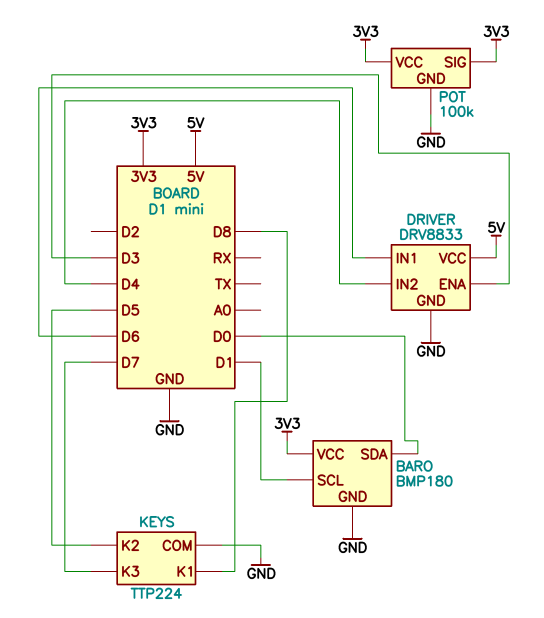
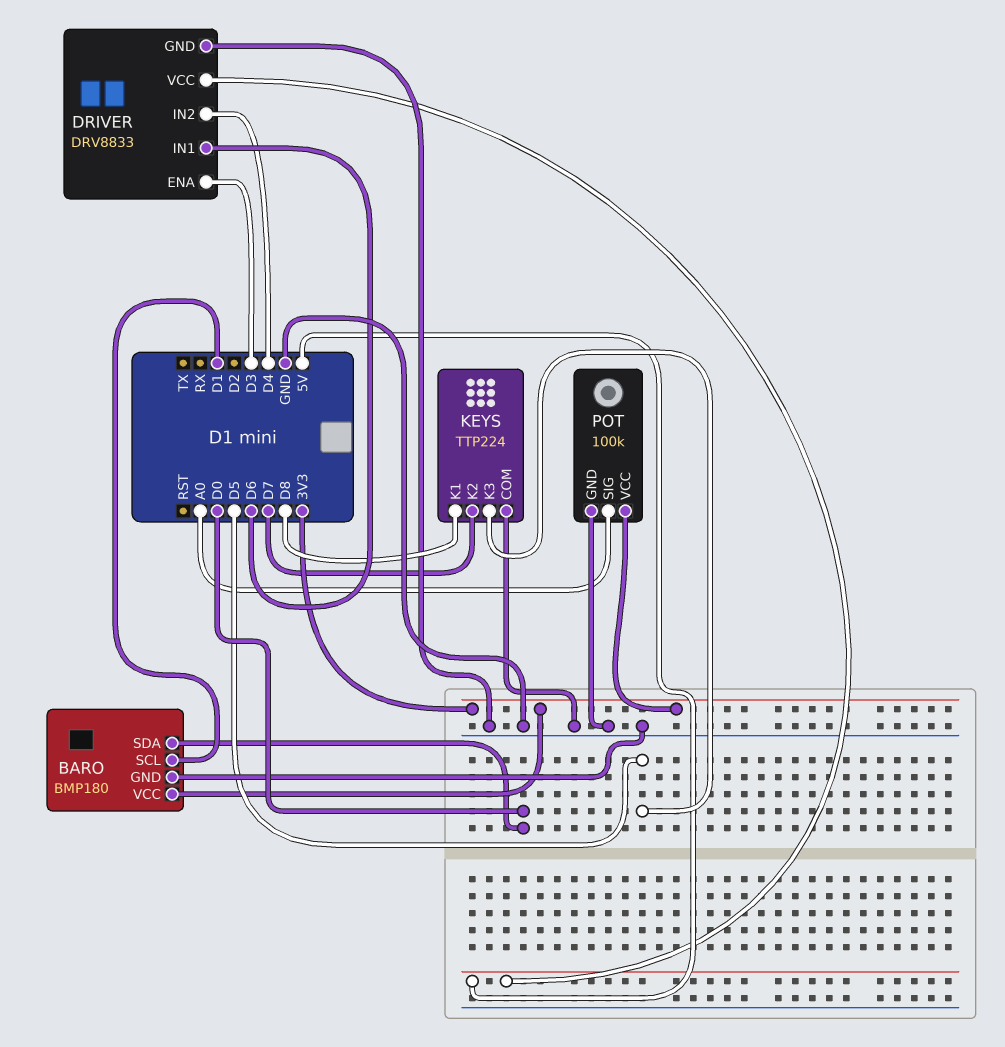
KEYS pin K2: D5 -> D7
KEYS pin K3: D7 -> D5
POT pin SIG: 3V3 -> A0

